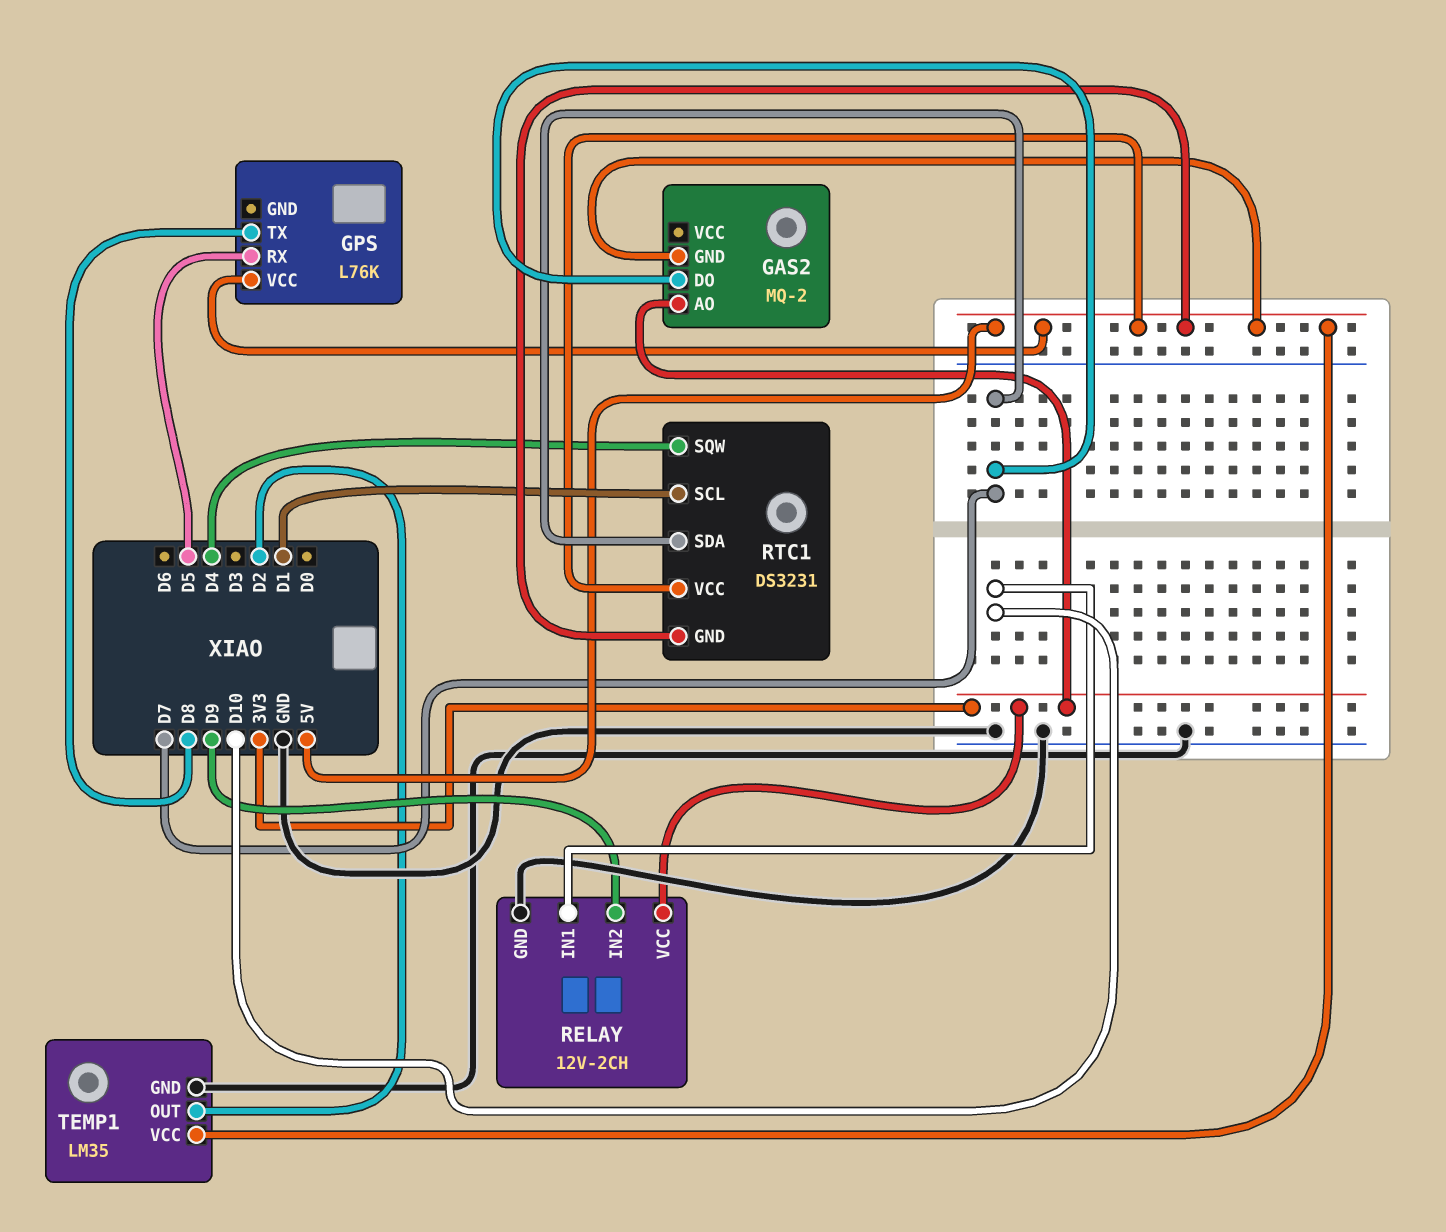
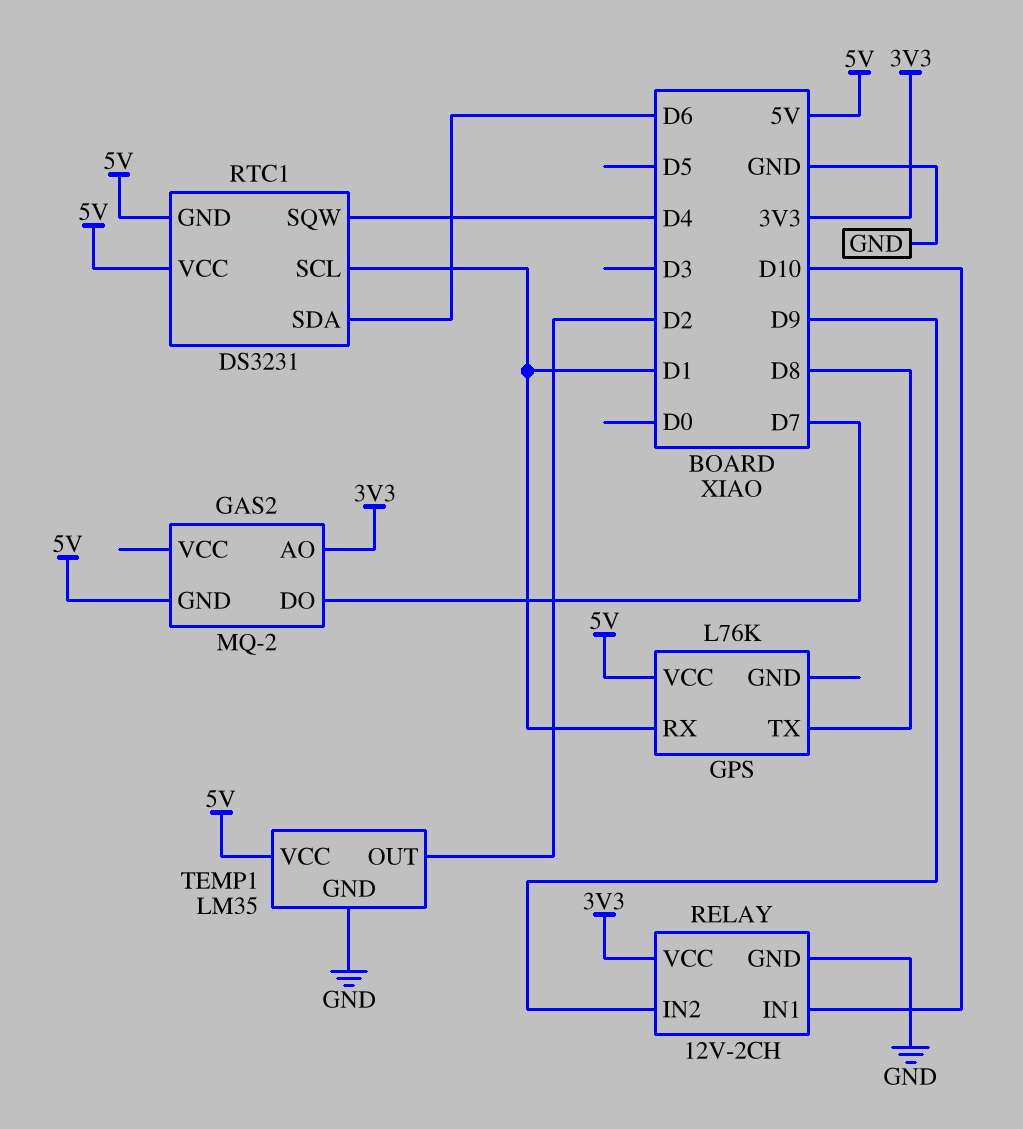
GPS pin RX: D5 -> D1
RTC1 pin SDA: D7 -> D6

